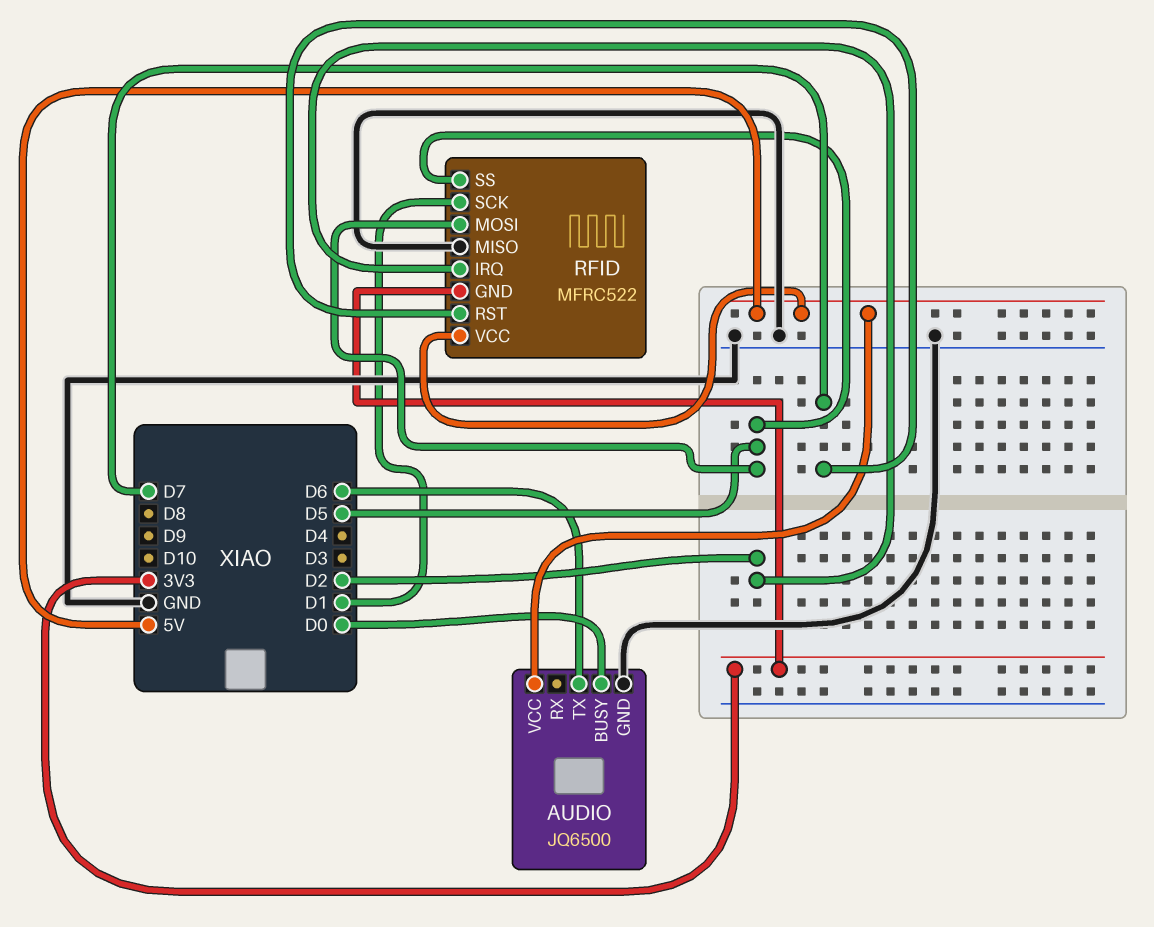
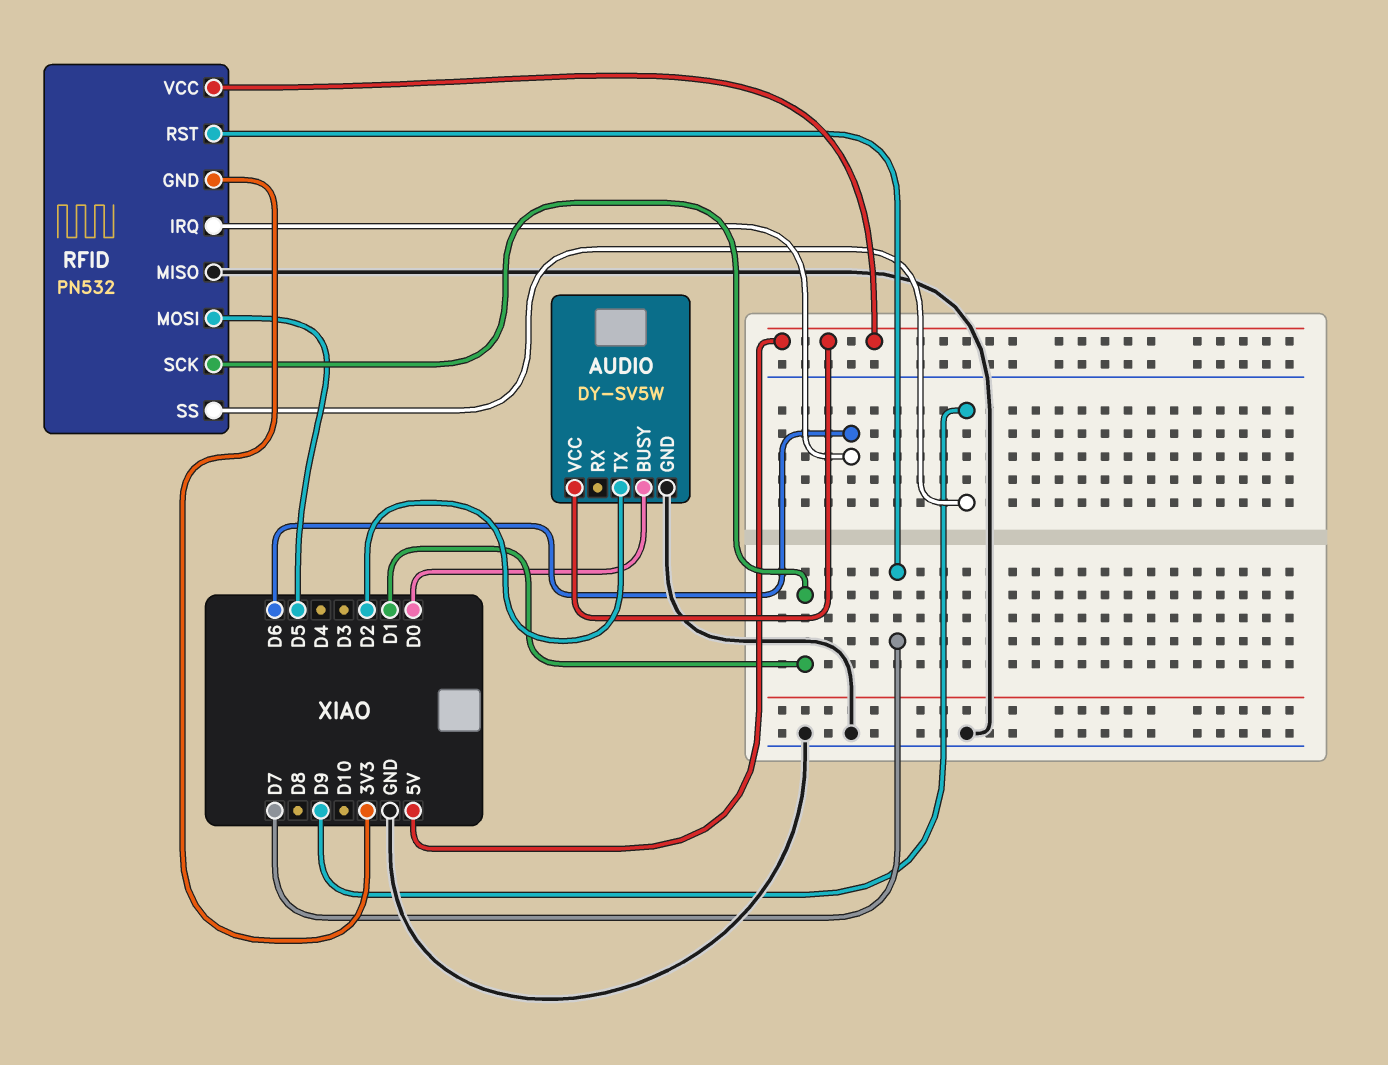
AUDIO: JQ6500 -> DY-SV5W
AUDIO pin TX: D6 -> D2
RFID: MFRC522 -> PN532
RFID pin IRQ: D2 -> D6
RFID pin SS: D5 -> D9

